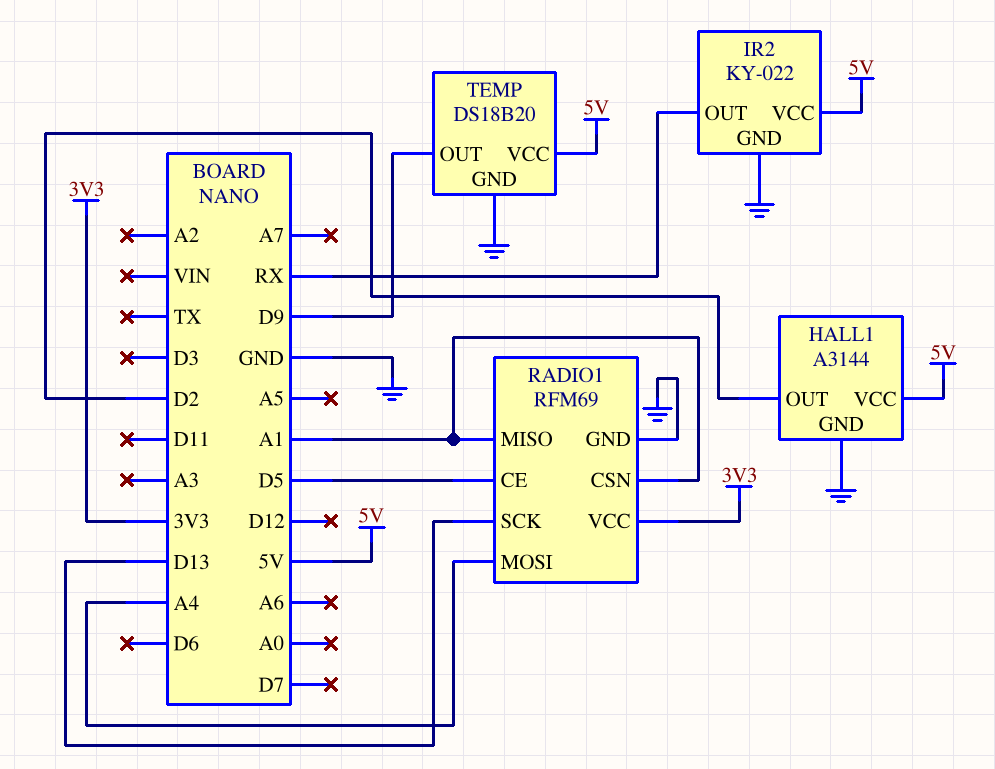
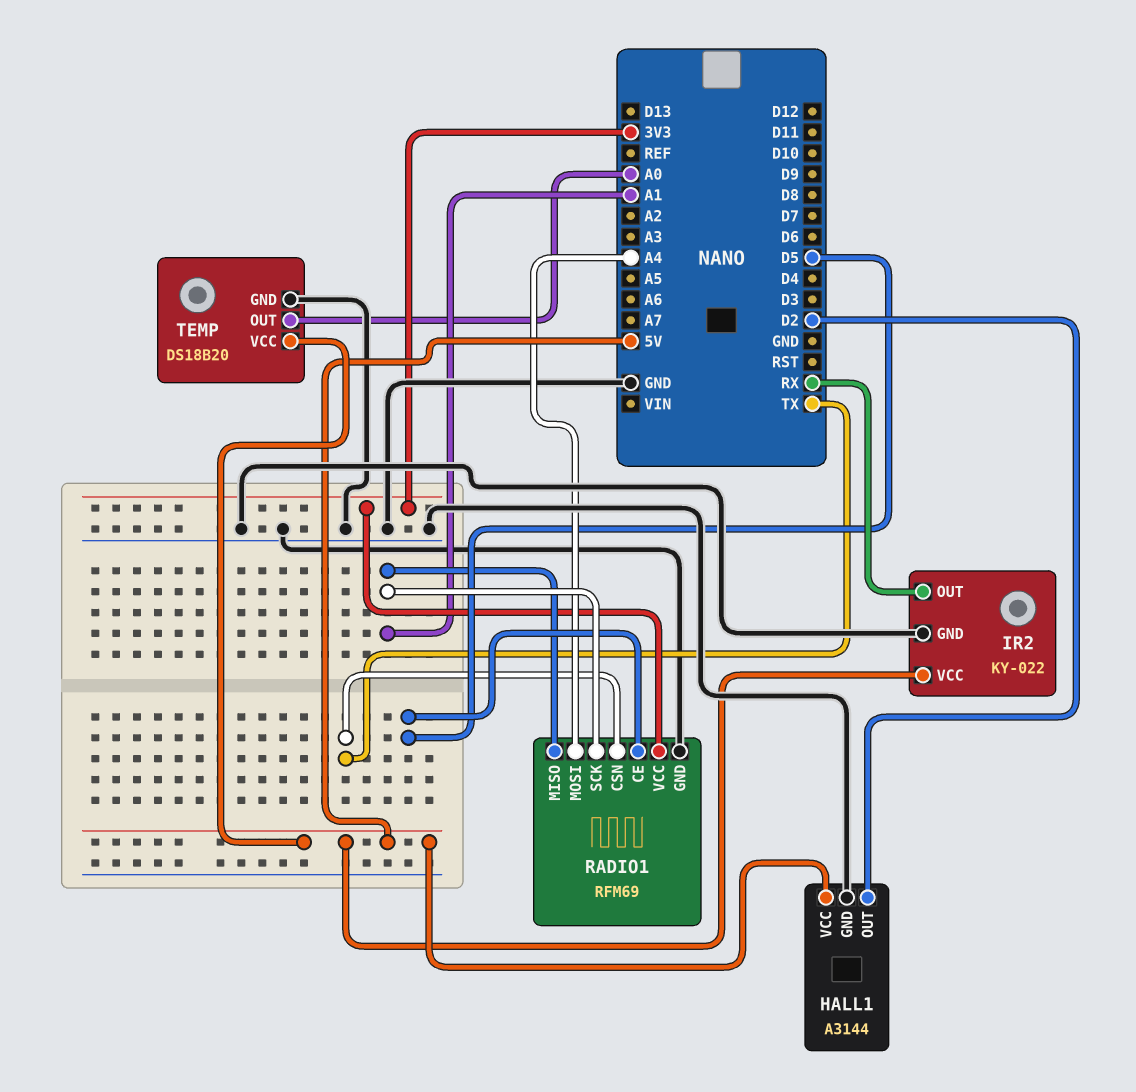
RADIO1 pin CSN: A1 -> TX
RADIO1 pin SCK: D13 -> A1
TEMP pin OUT: D9 -> A0

